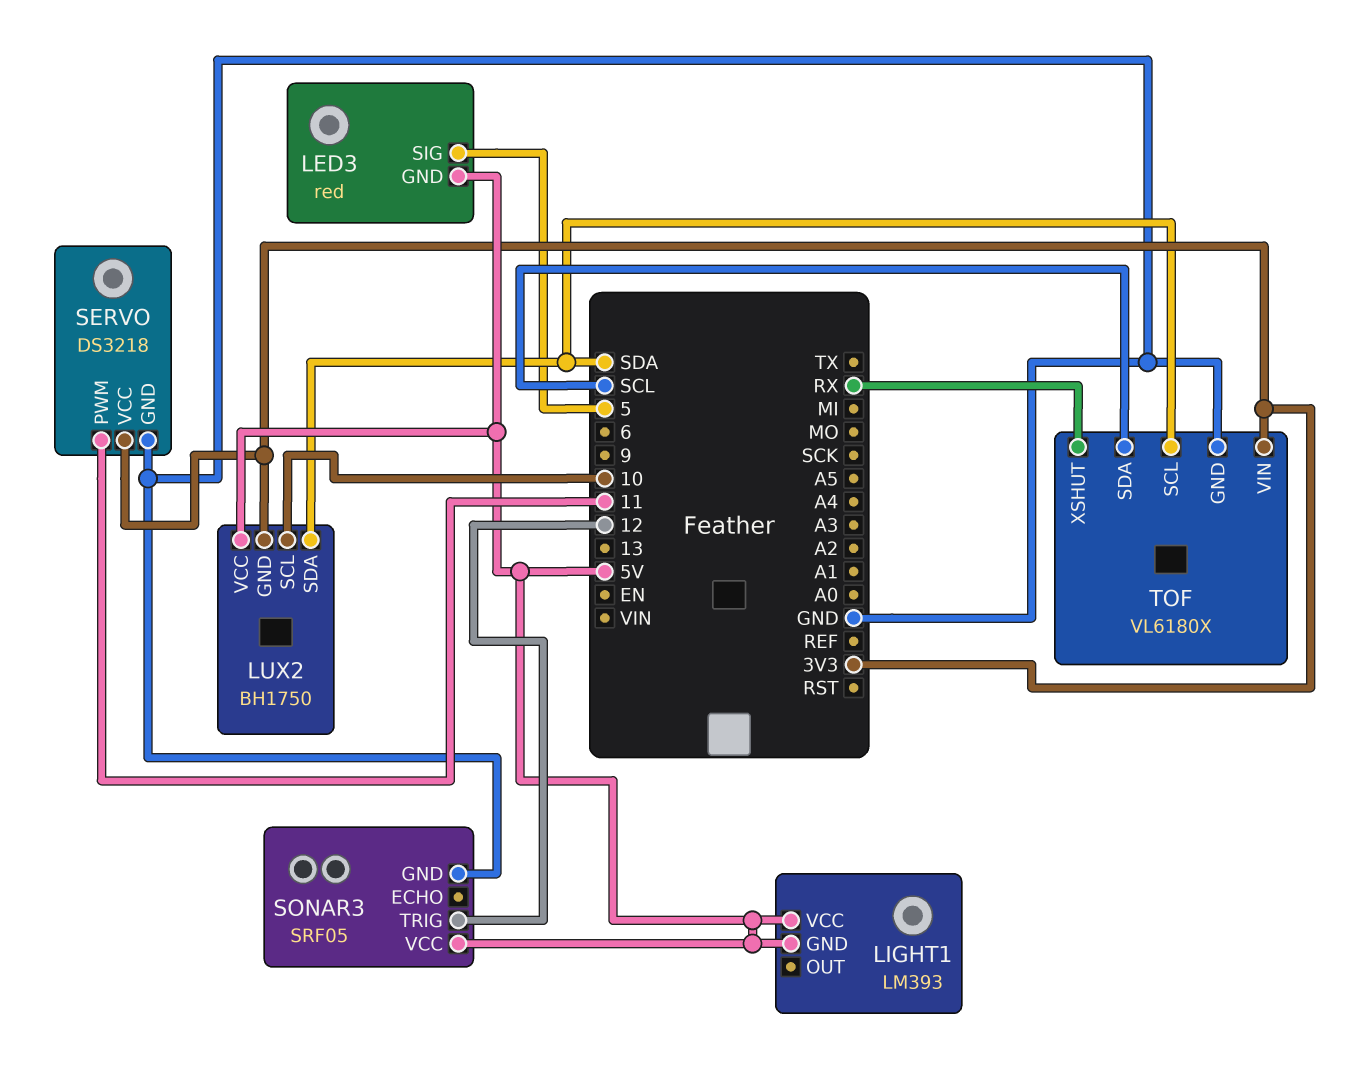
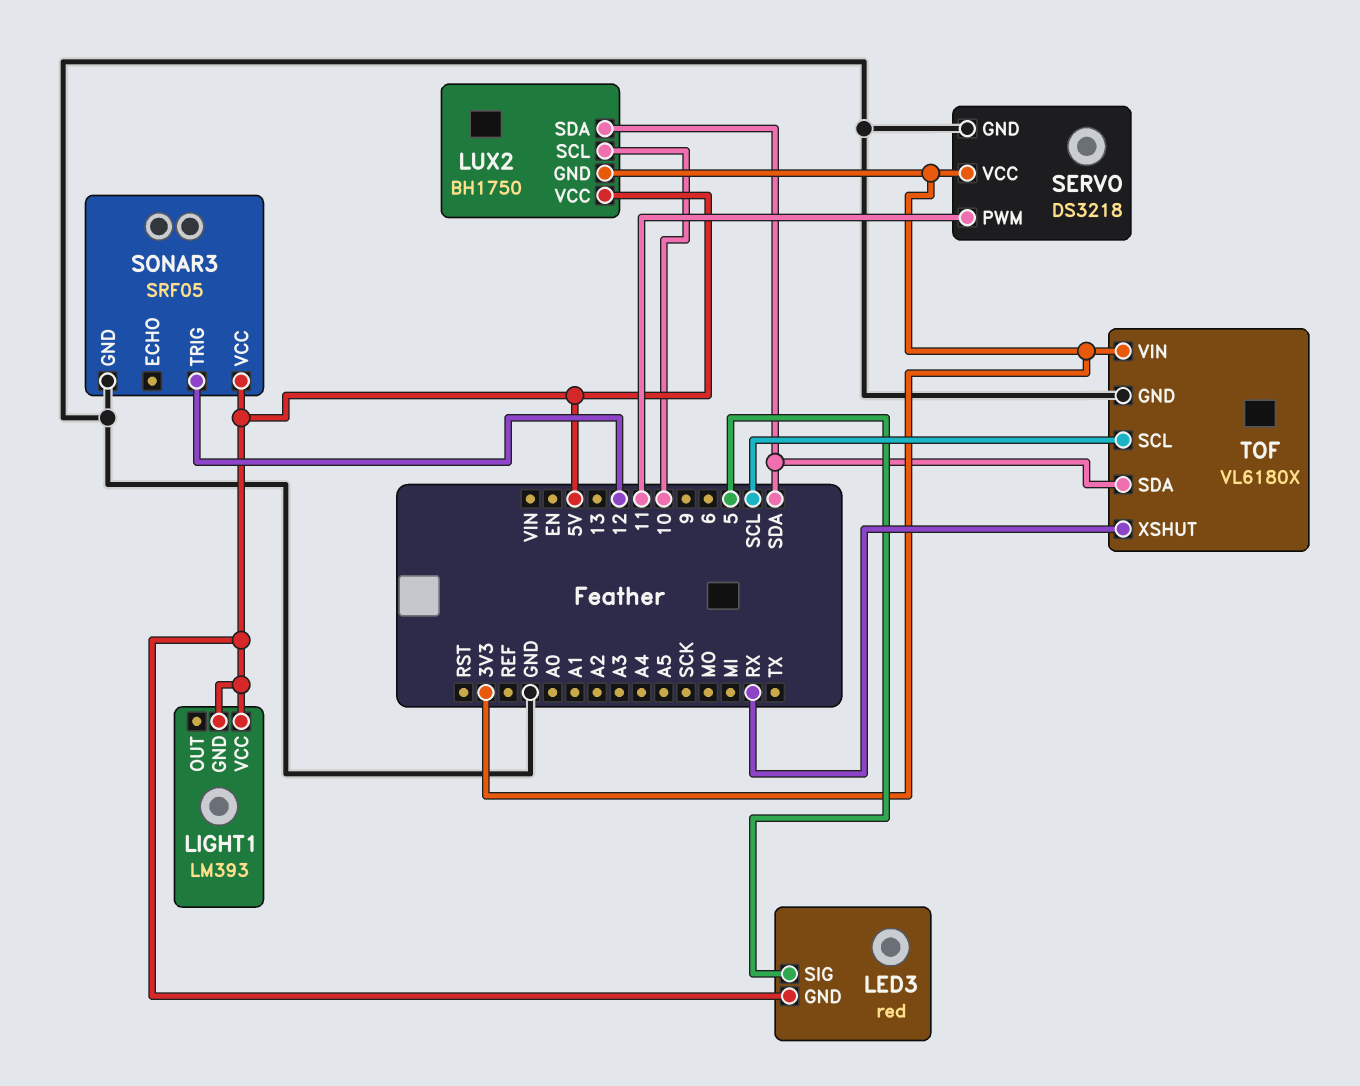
TOF pin SCL: SDA -> SCL
TOF pin SDA: SCL -> SDA

